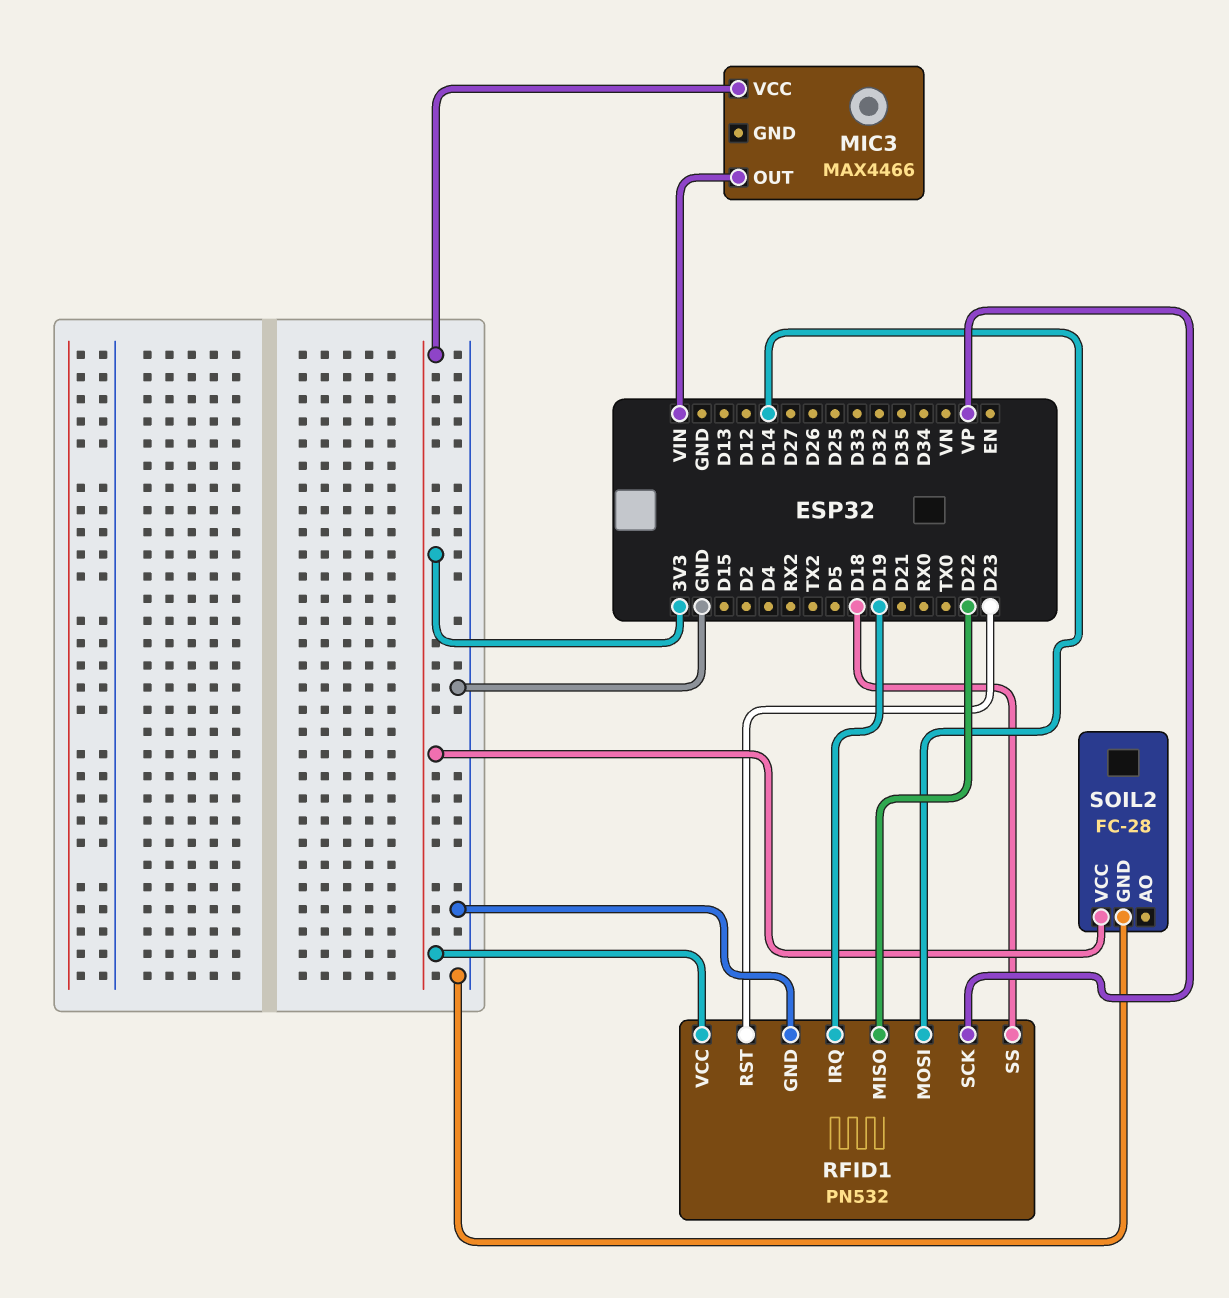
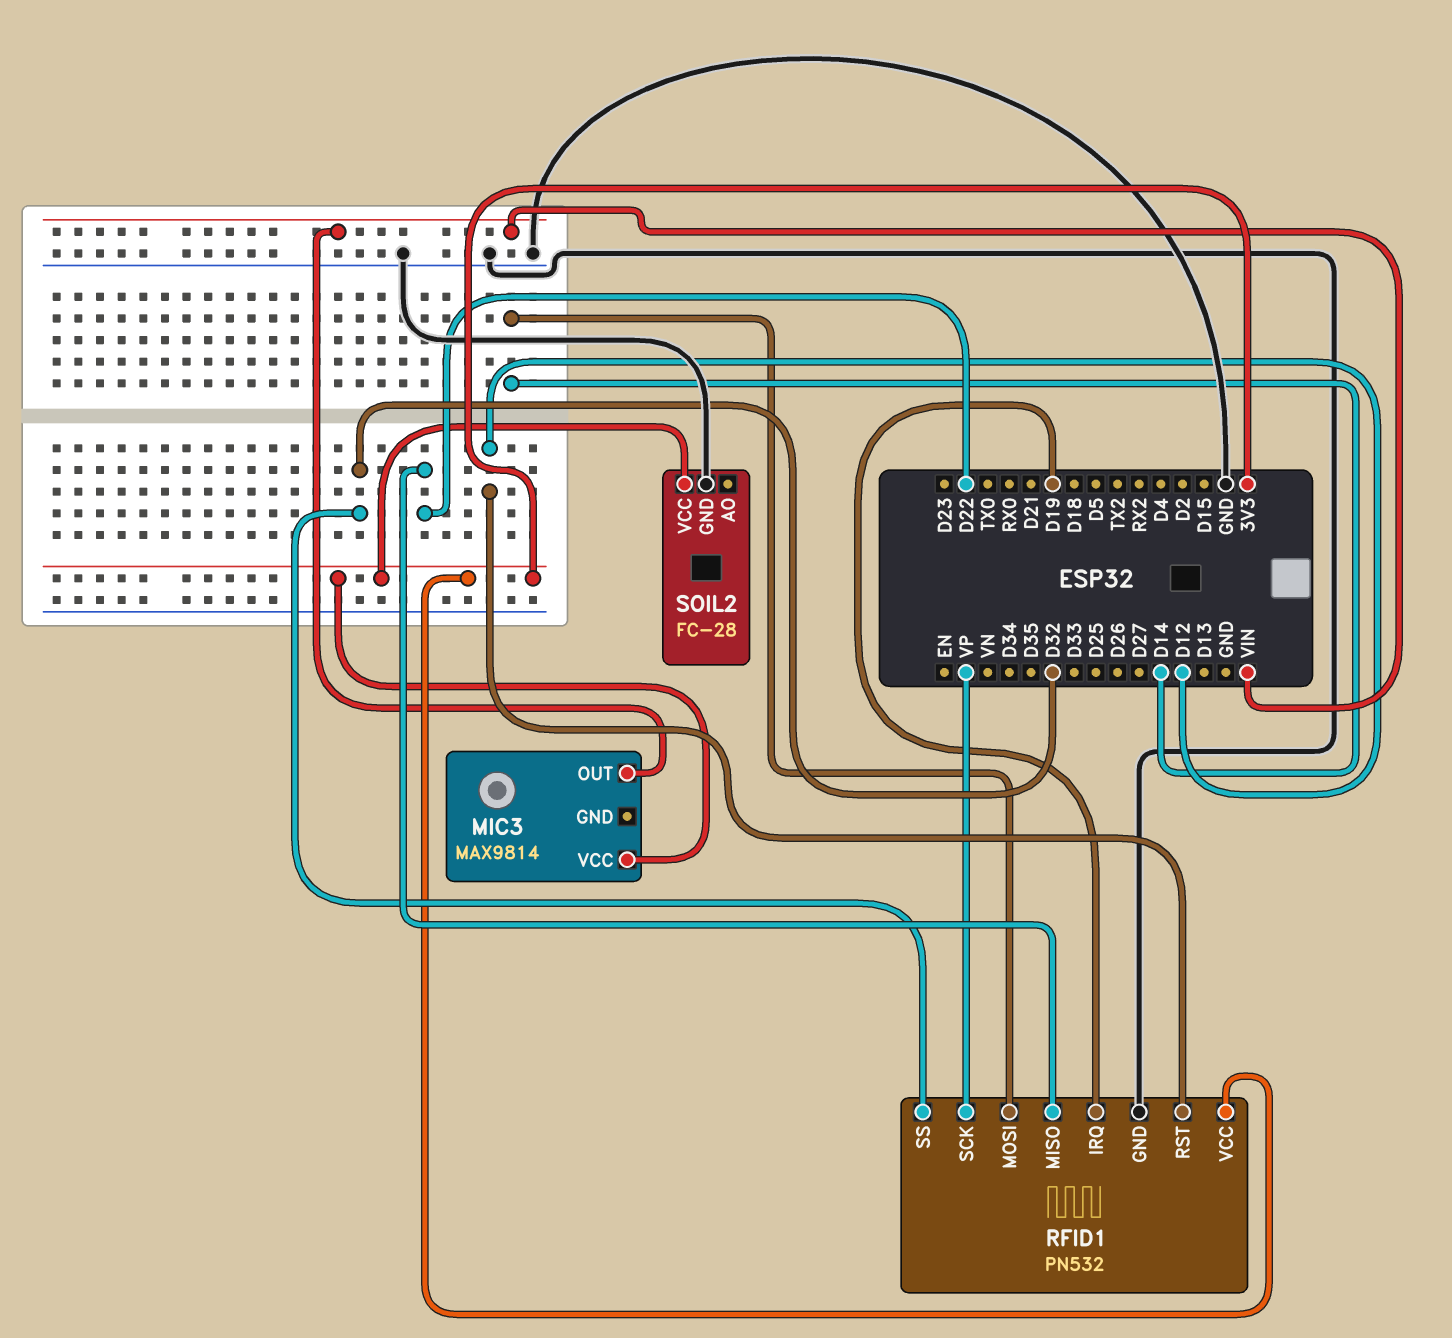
MIC3: MAX4466 -> MAX9814
RFID1 pin RST: D23 -> D12
RFID1 pin SS: D18 -> D32

